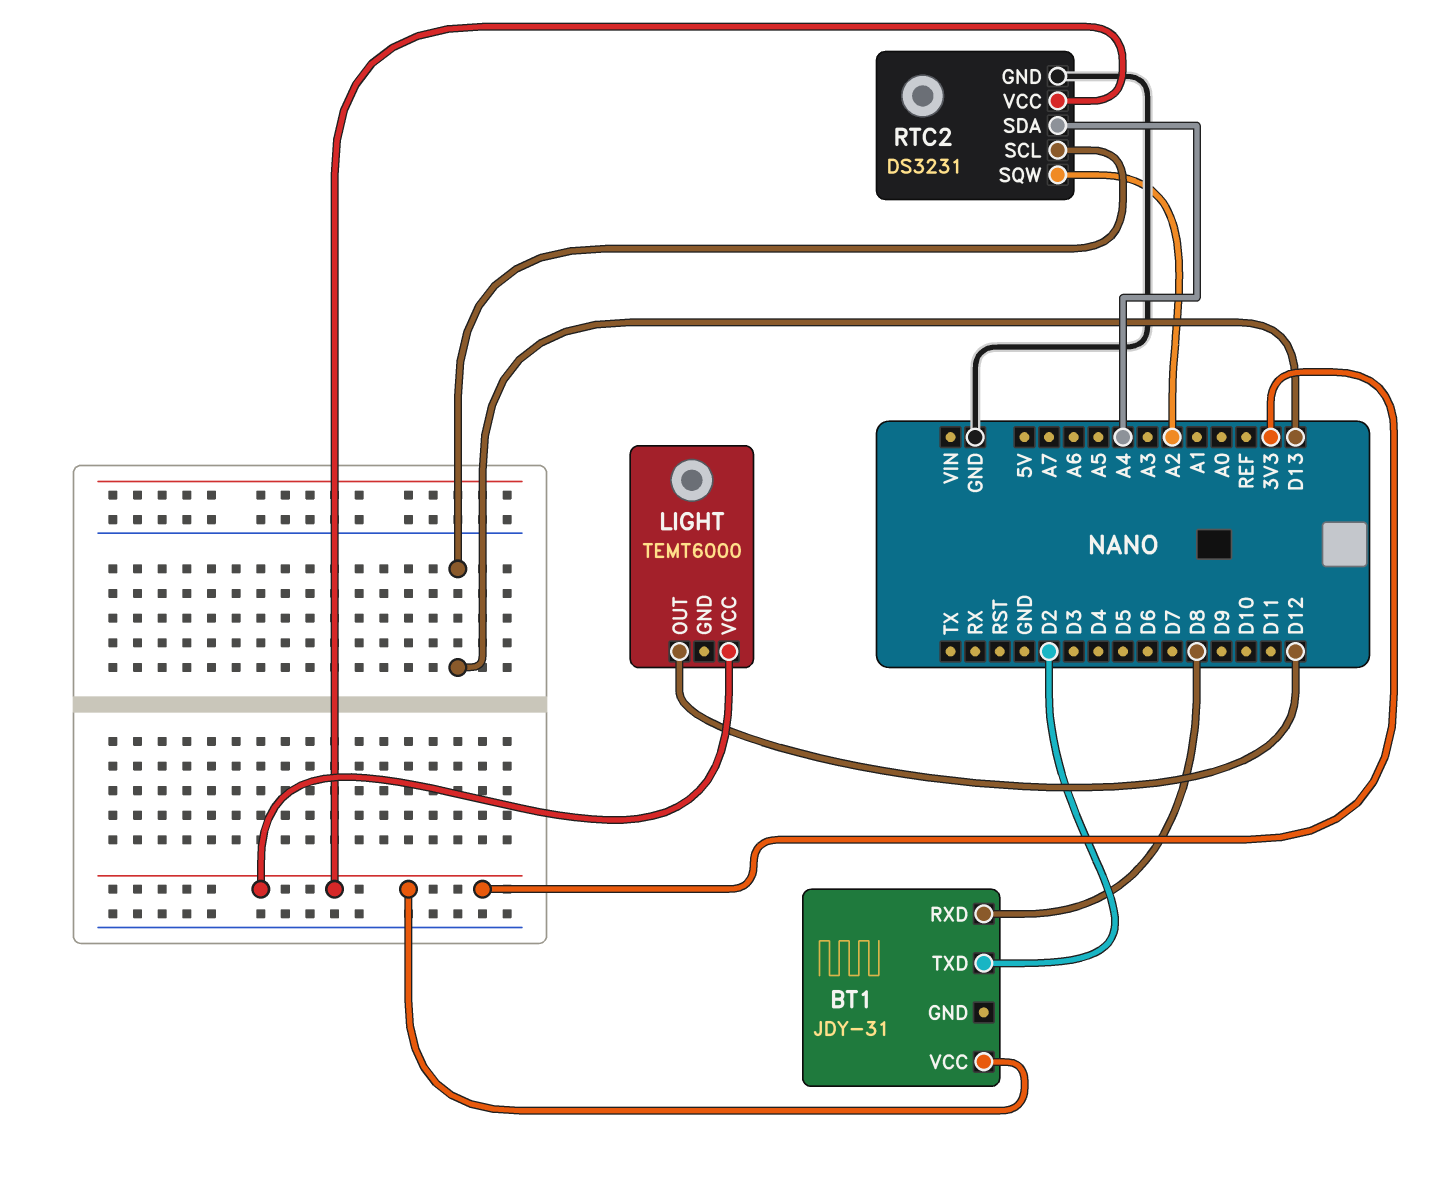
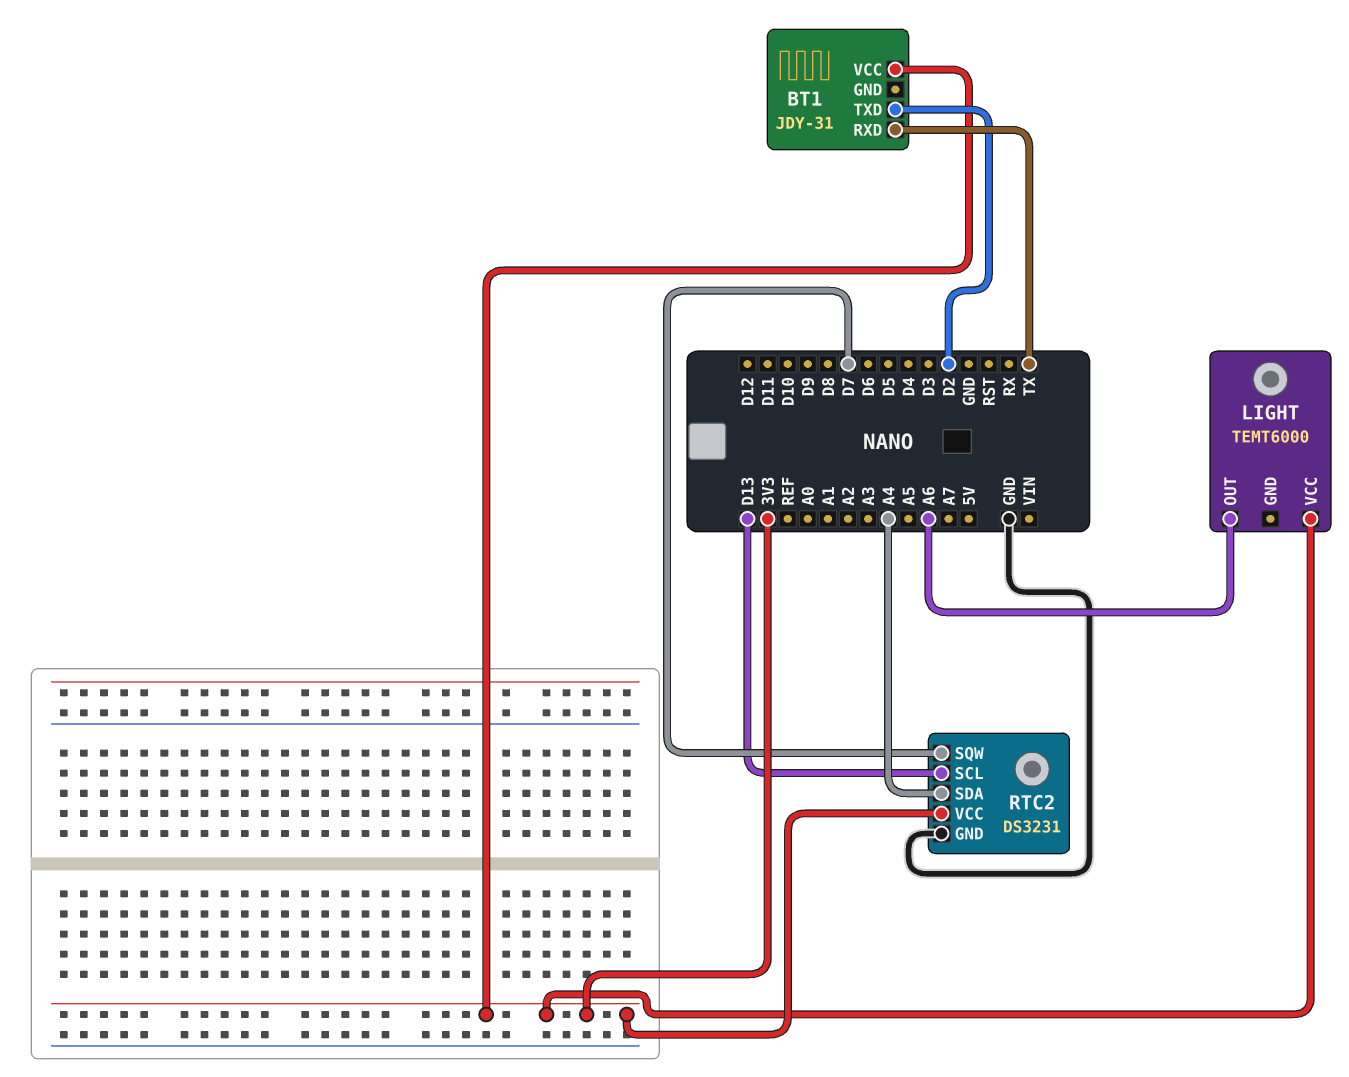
BT1 pin RXD: D8 -> TX
LIGHT pin OUT: D12 -> A6
RTC2 pin SQW: A2 -> D7

